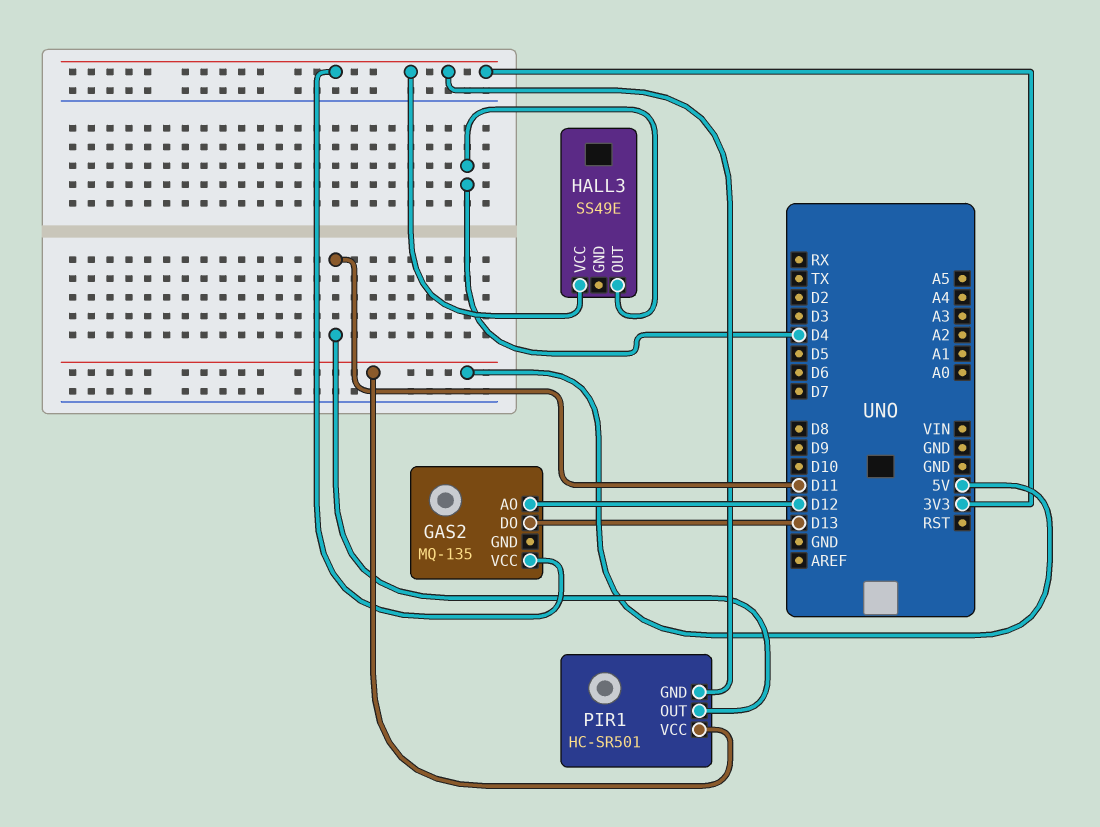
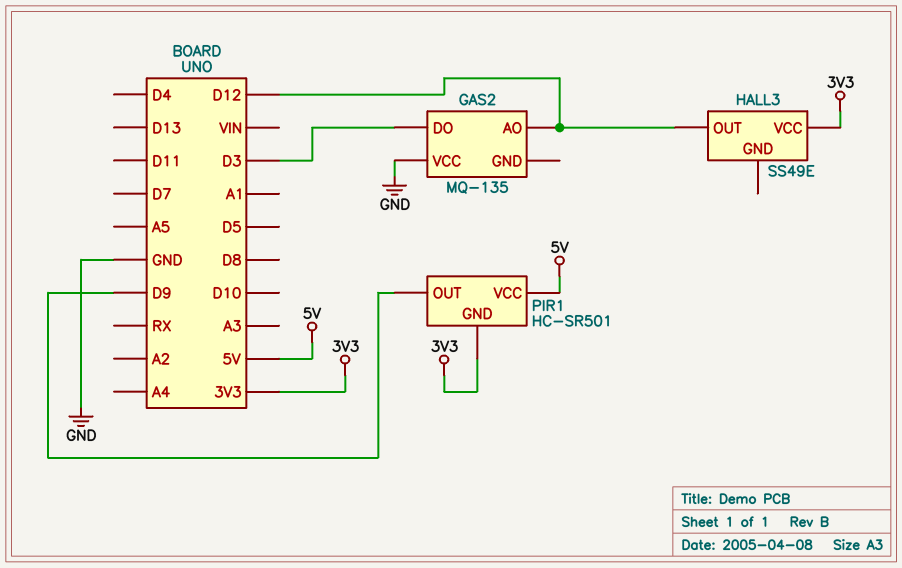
GAS2 pin DO: D13 -> D3
GAS2 pin VCC: 3V3 -> GND
HALL3 pin OUT: D4 -> D12
PIR1 pin OUT: D11 -> D9

